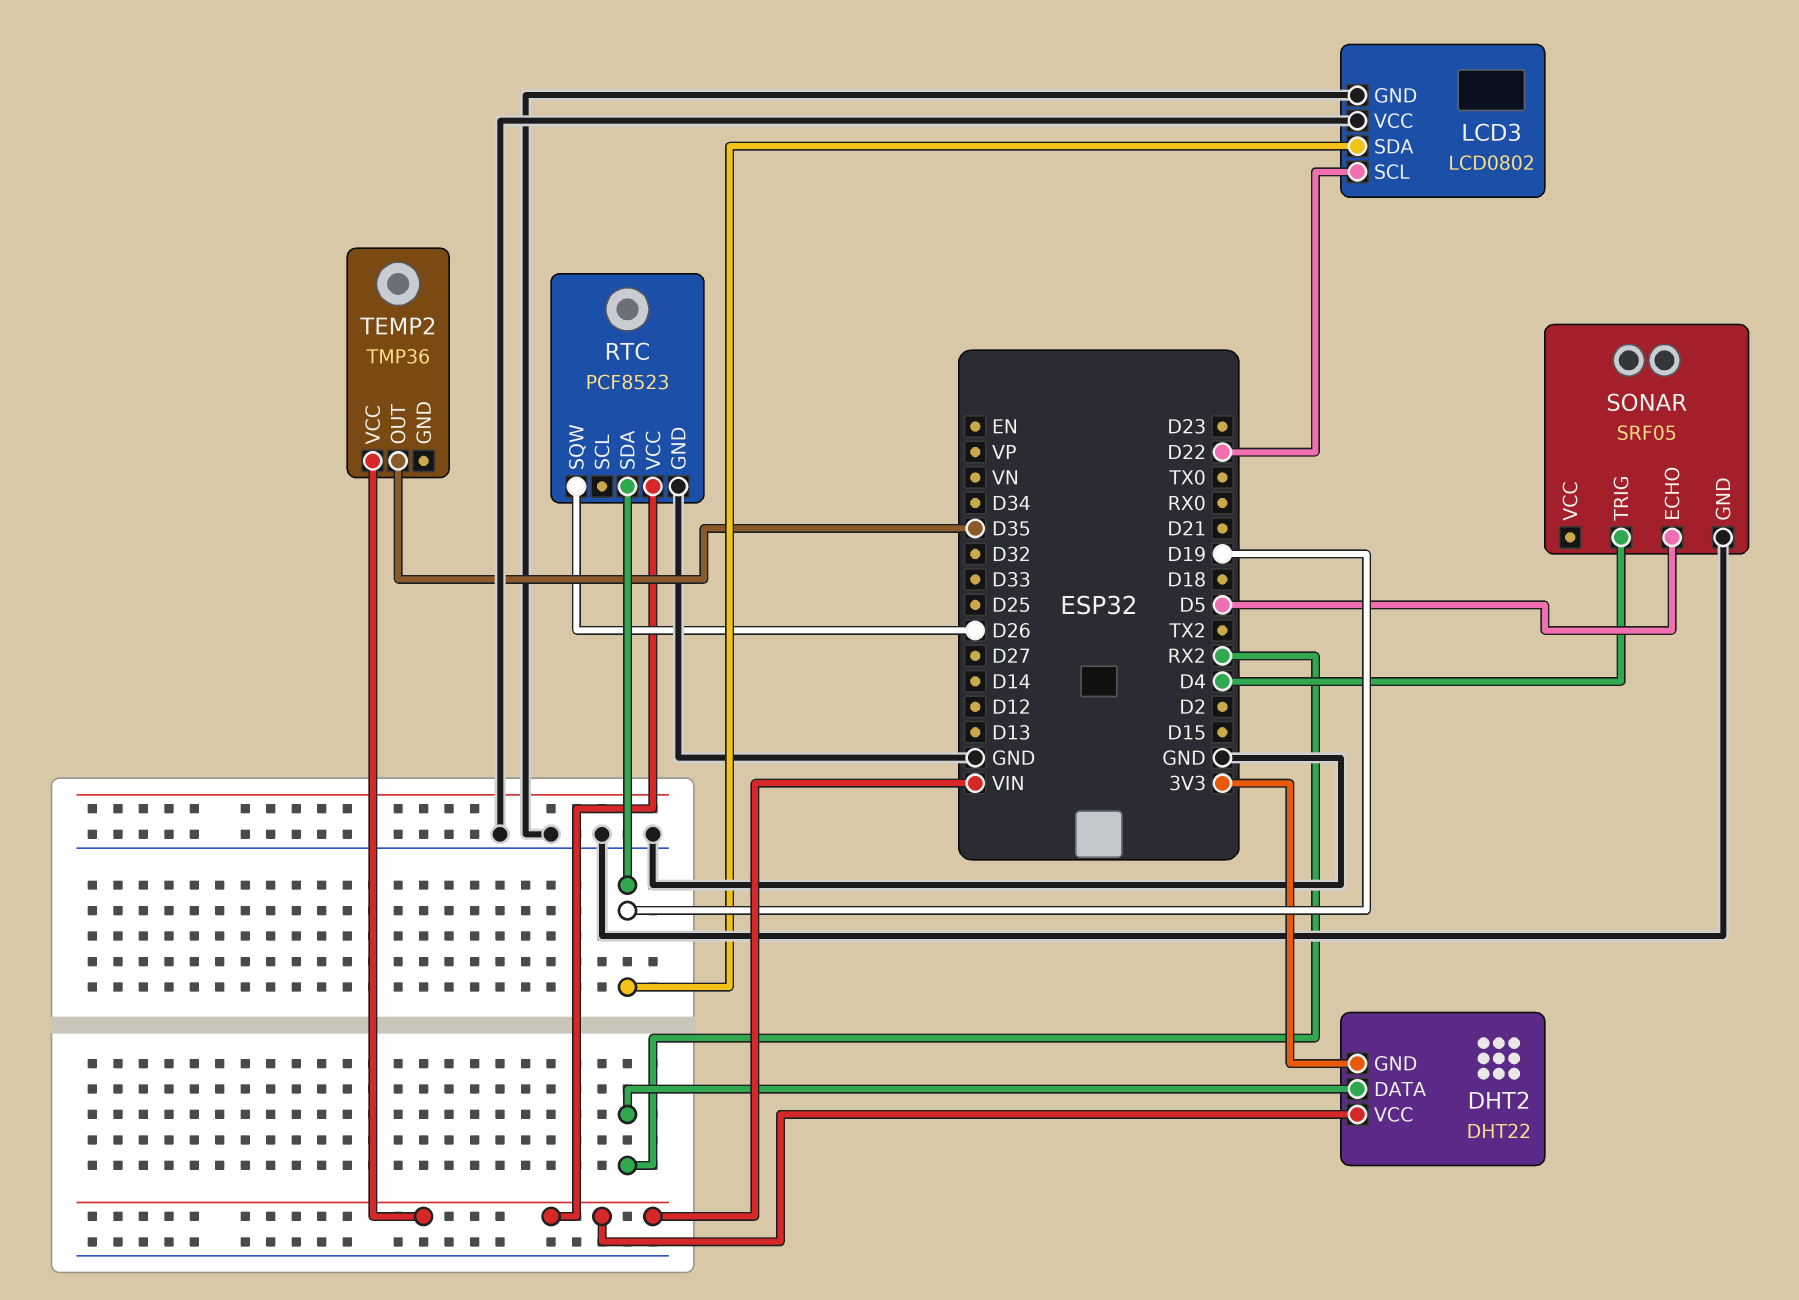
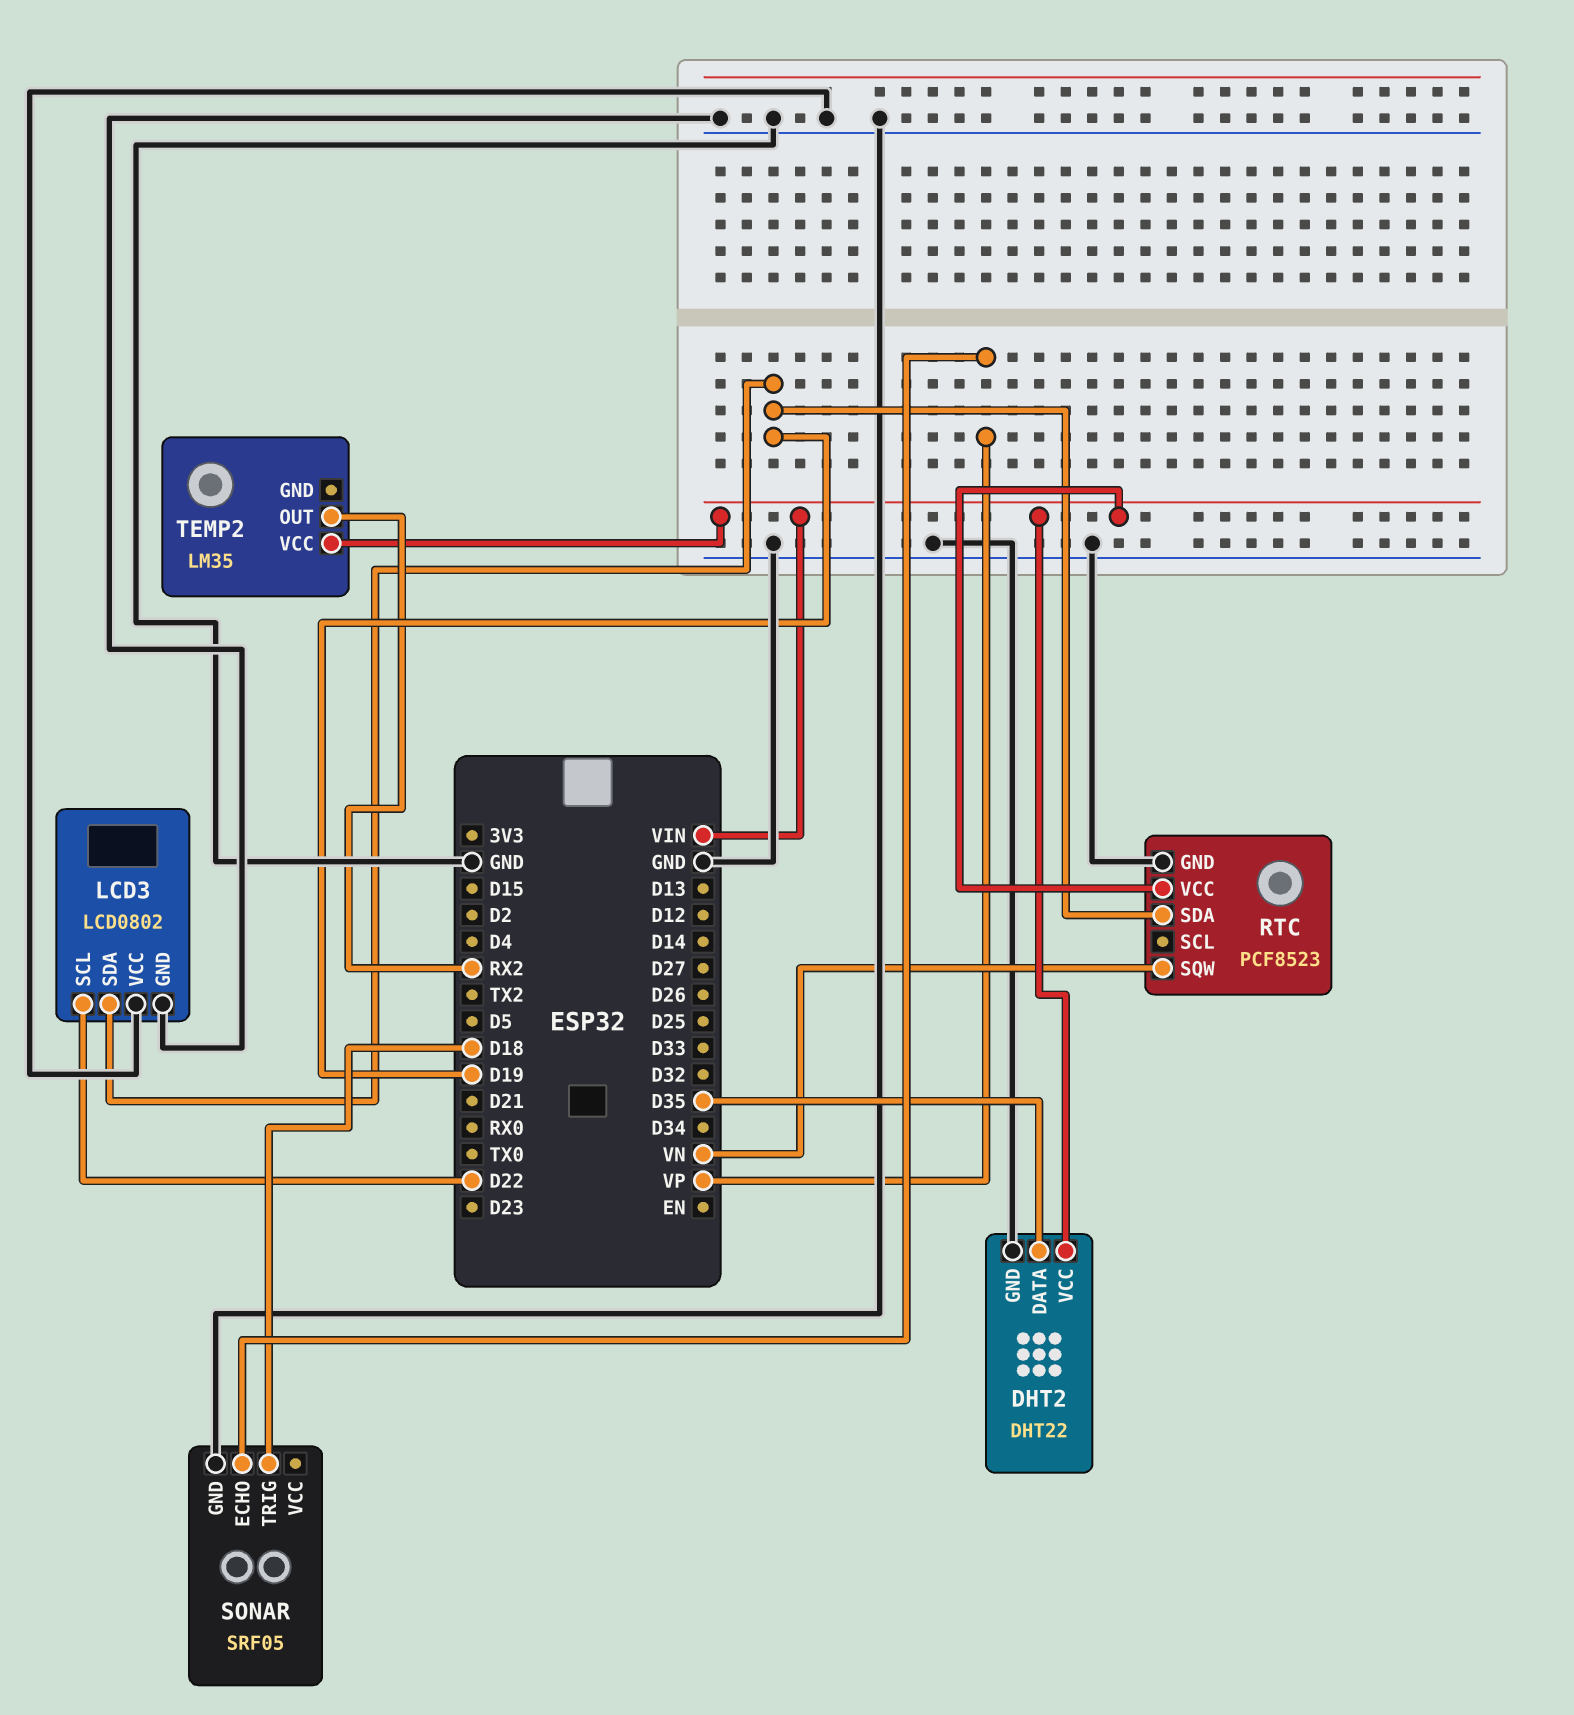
DHT2 pin DATA: RX2 -> D35
DHT2 pin GND: 3V3 -> GND
RTC pin SQW: D26 -> VN
SONAR pin ECHO: D5 -> VP
SONAR pin TRIG: D4 -> D18
TEMP2: TMP36 -> LM35
TEMP2 pin OUT: D35 -> RX2

